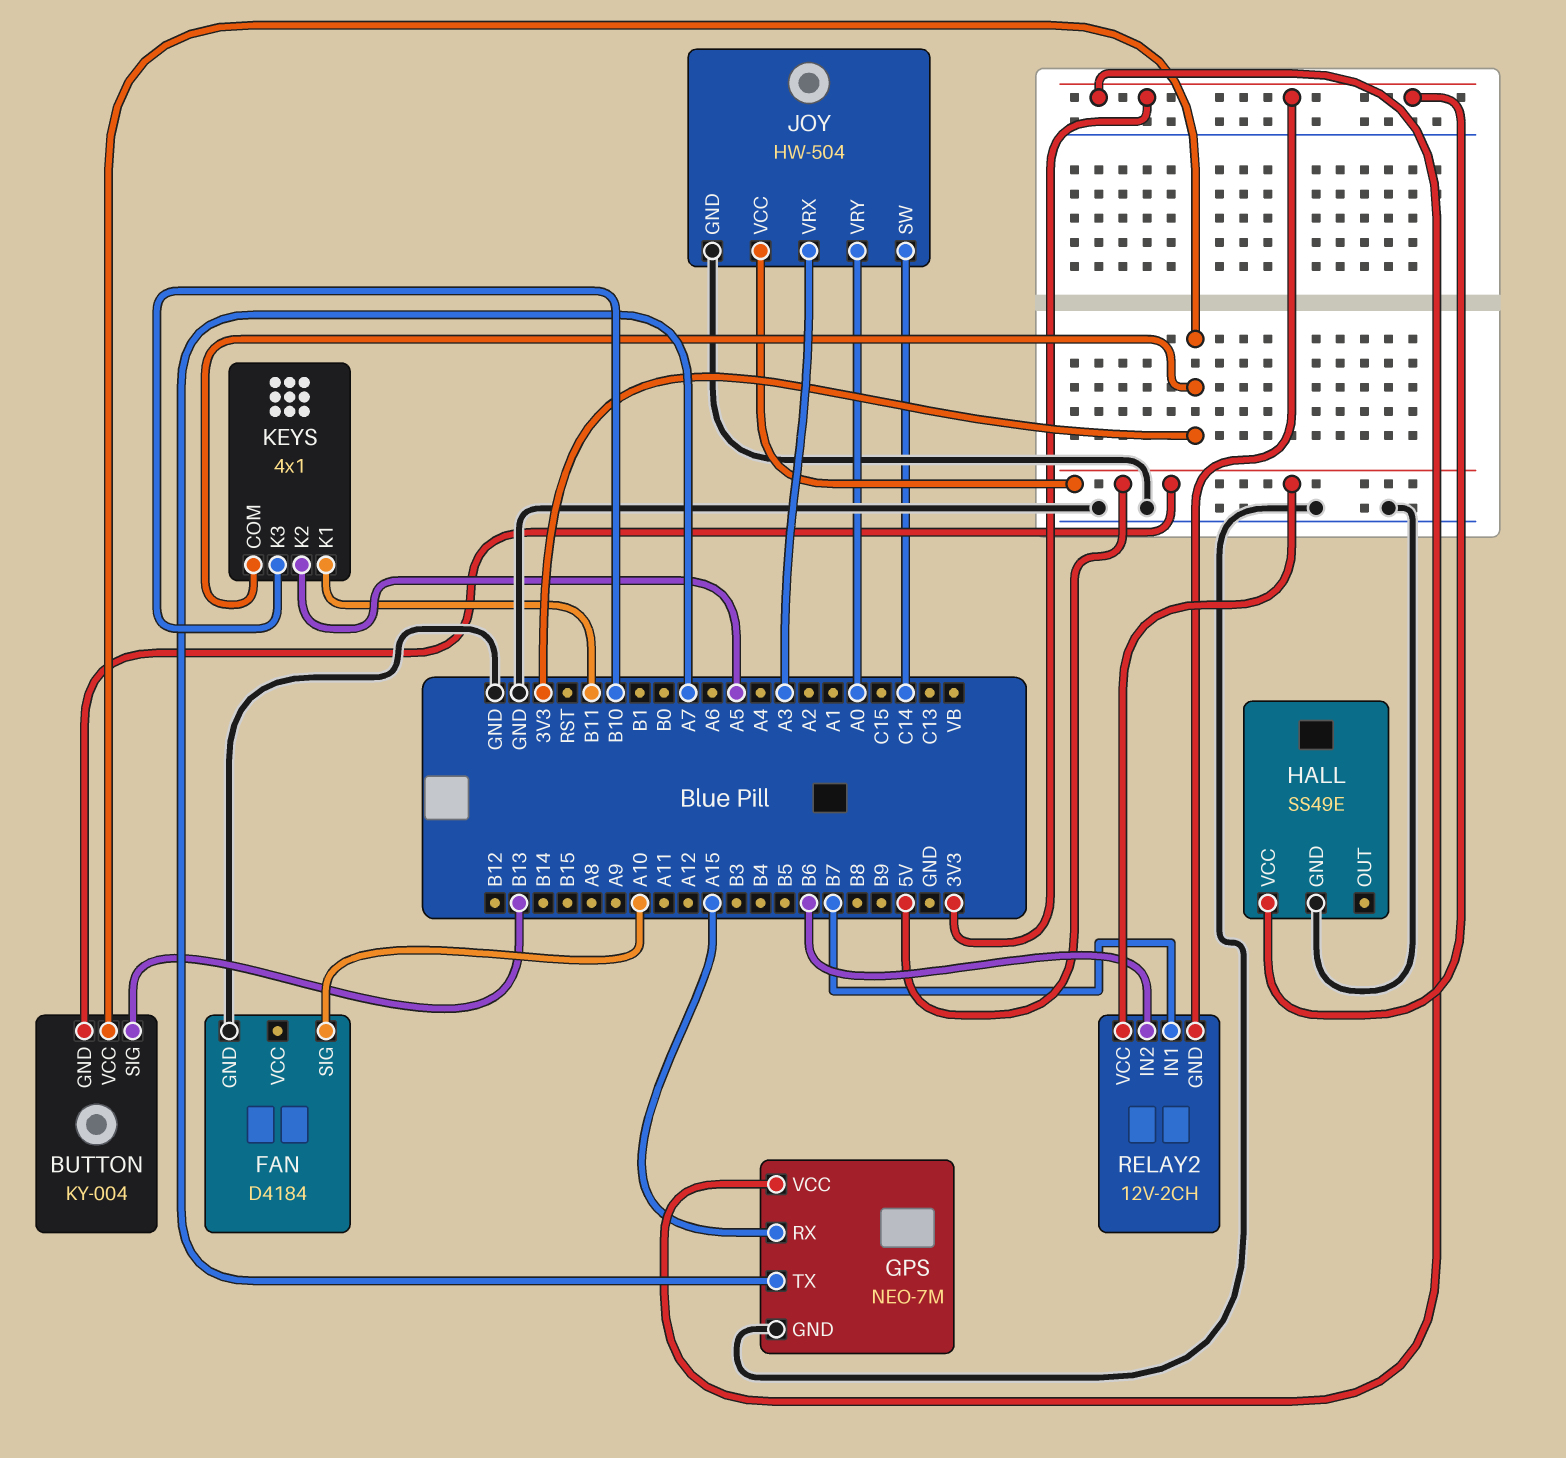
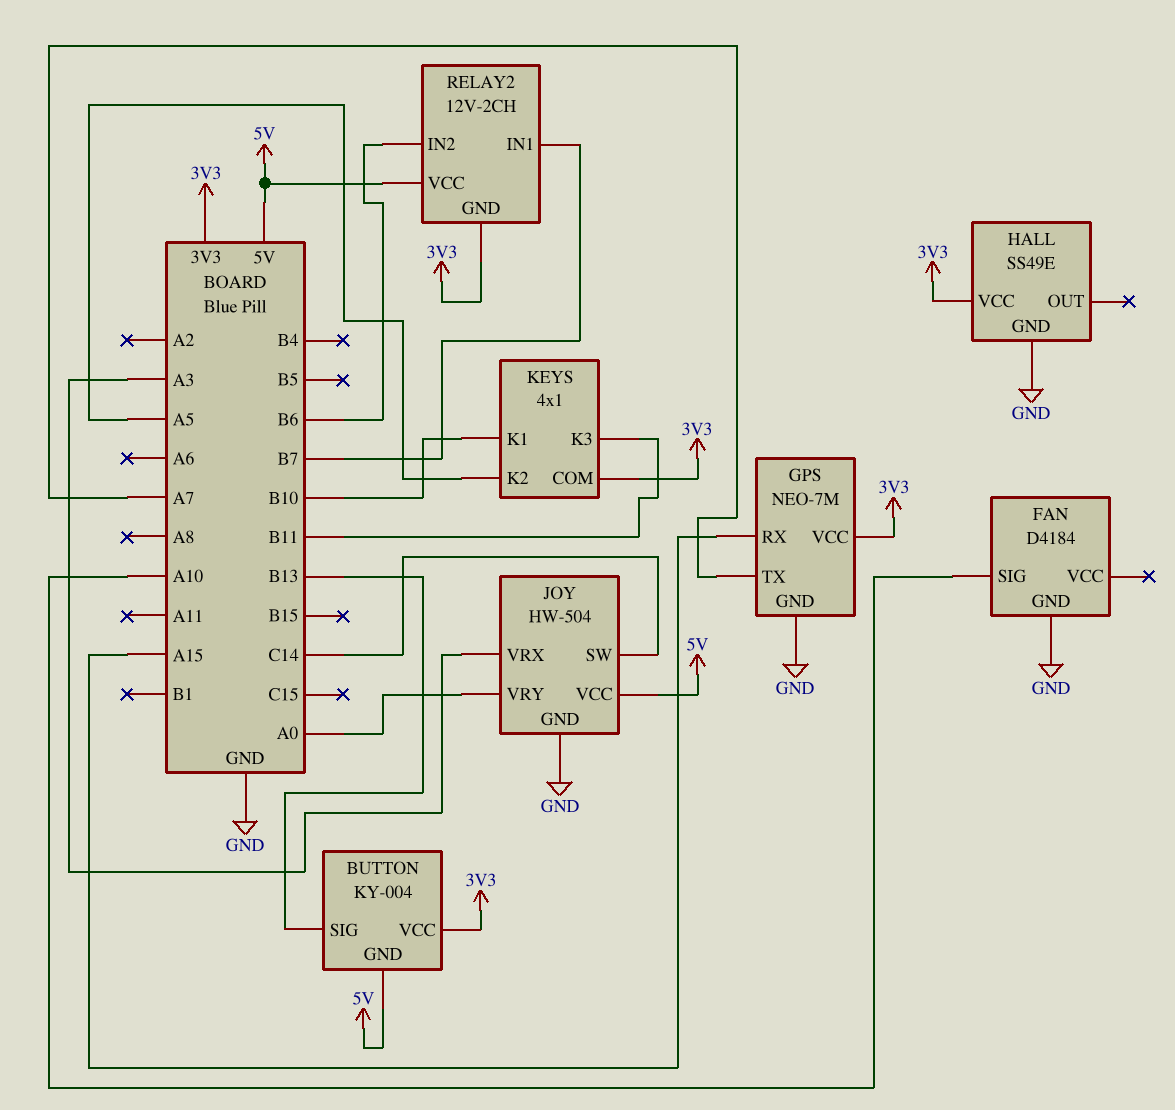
KEYS pin K1: B11 -> B10
KEYS pin K3: B10 -> B11

